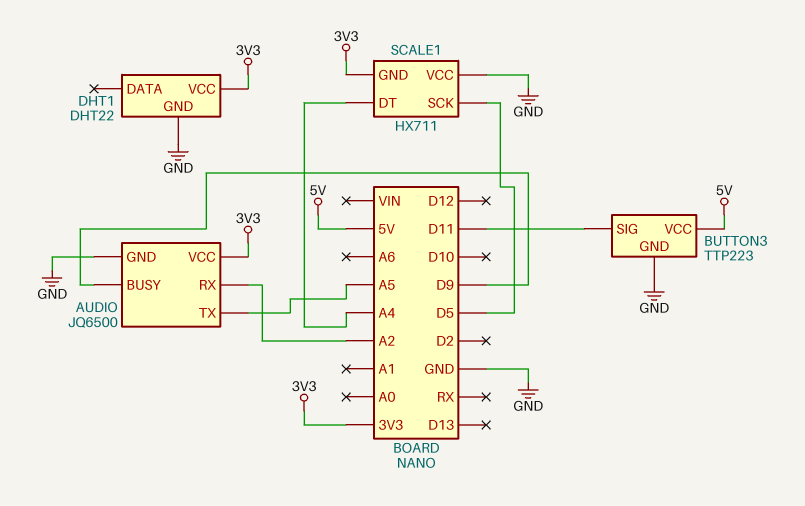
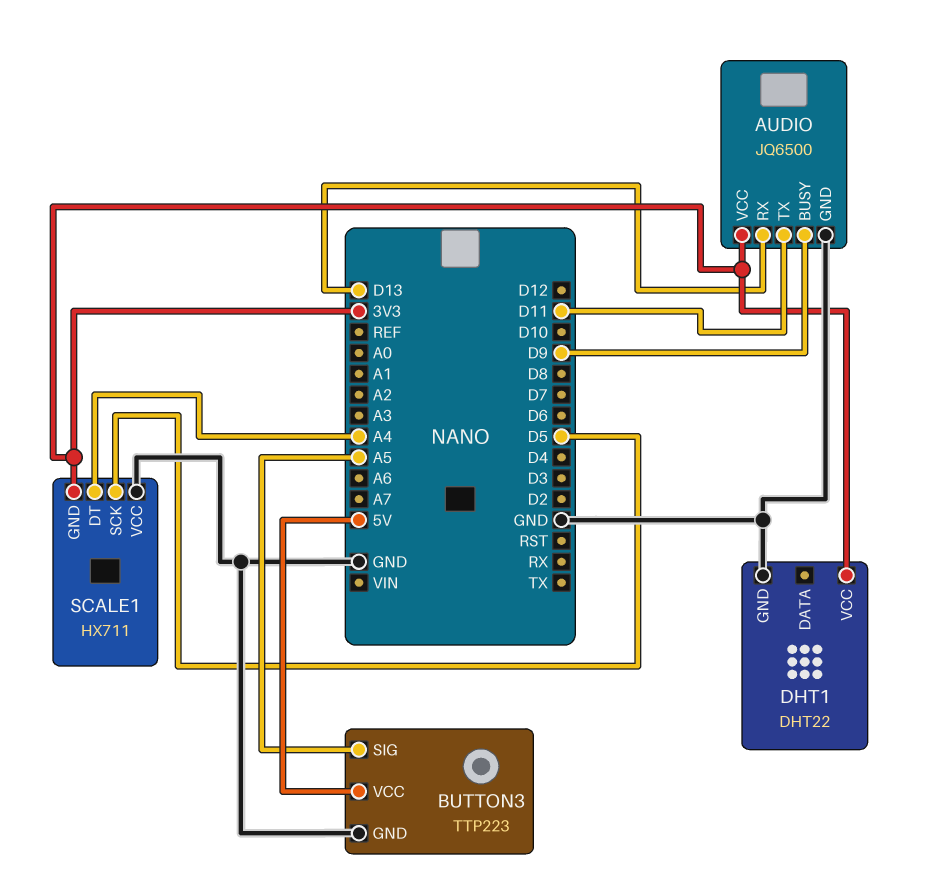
AUDIO pin RX: A2 -> D13
AUDIO pin TX: A5 -> D11
BUTTON3 pin SIG: D11 -> A5

